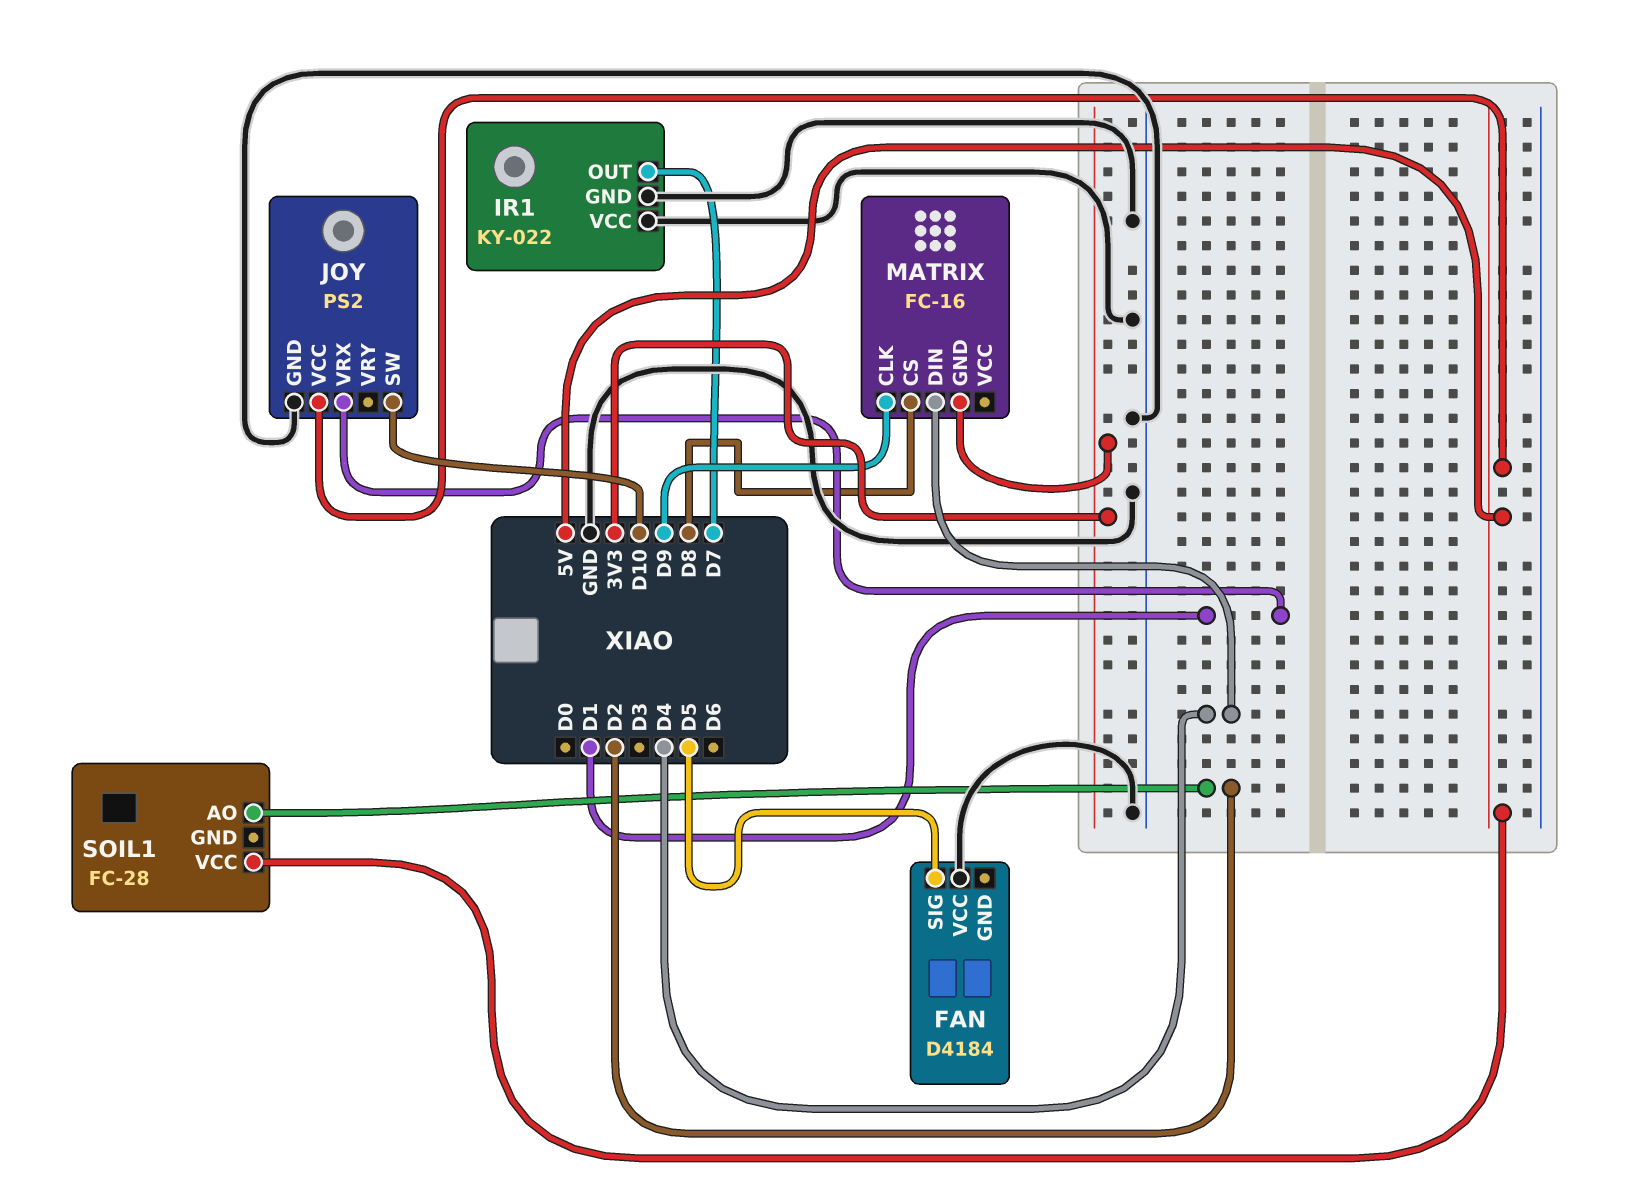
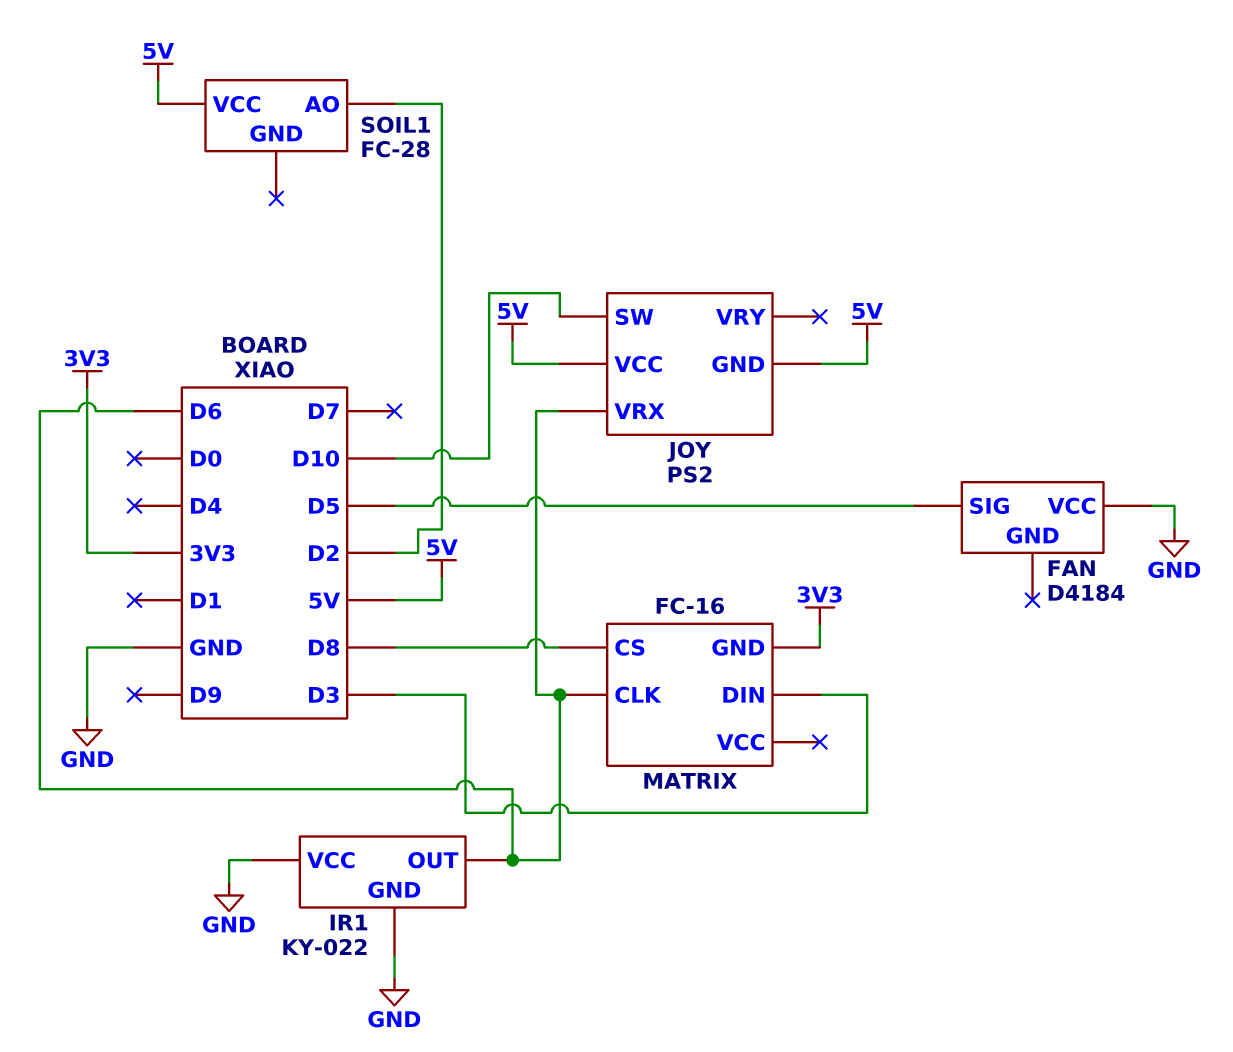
IR1 pin OUT: D7 -> D6
JOY pin GND: GND -> 5V
JOY pin VRX: D1 -> D6
MATRIX pin CLK: D9 -> D6
MATRIX pin DIN: D4 -> D3

